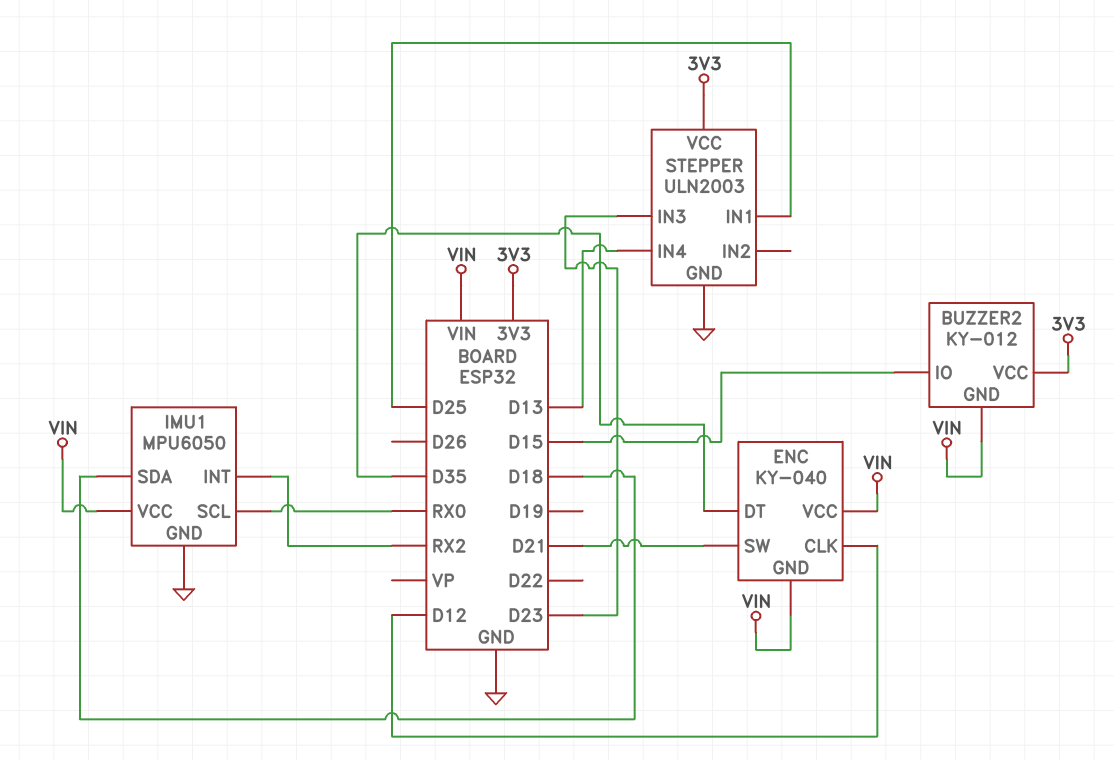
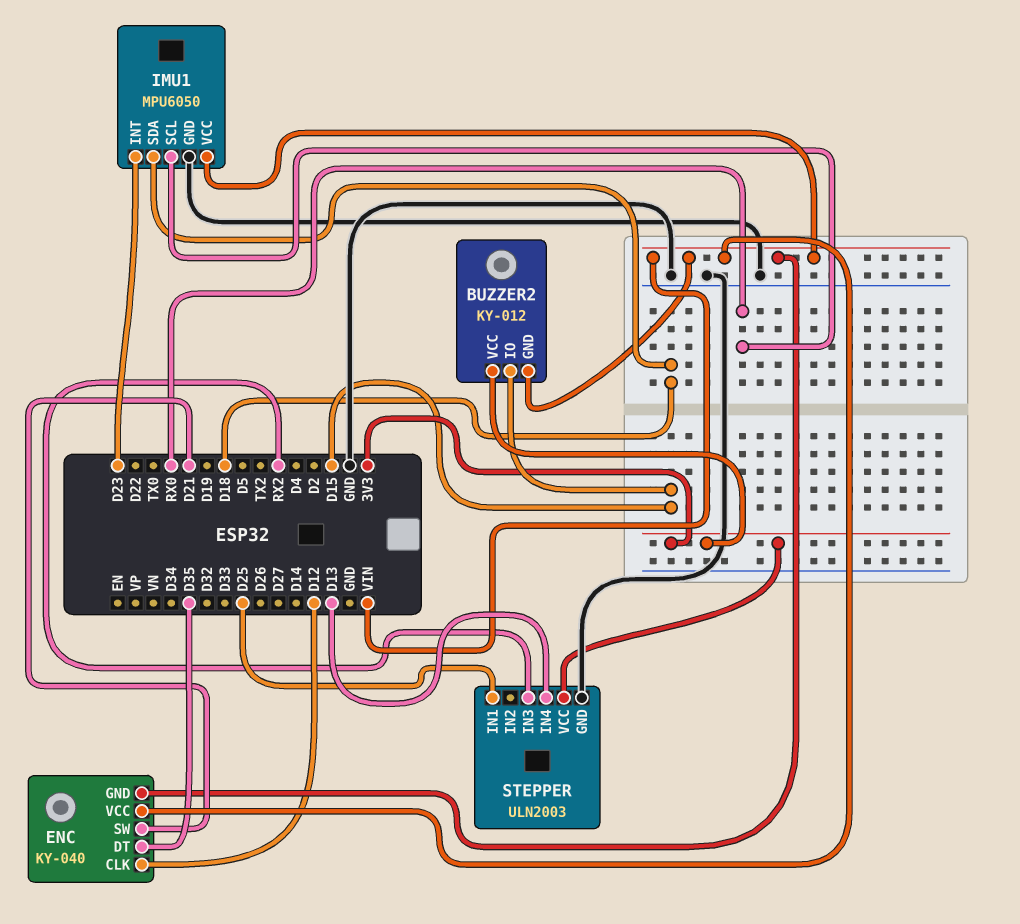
IMU1 pin INT: RX2 -> D23
STEPPER pin IN3: D23 -> RX2

